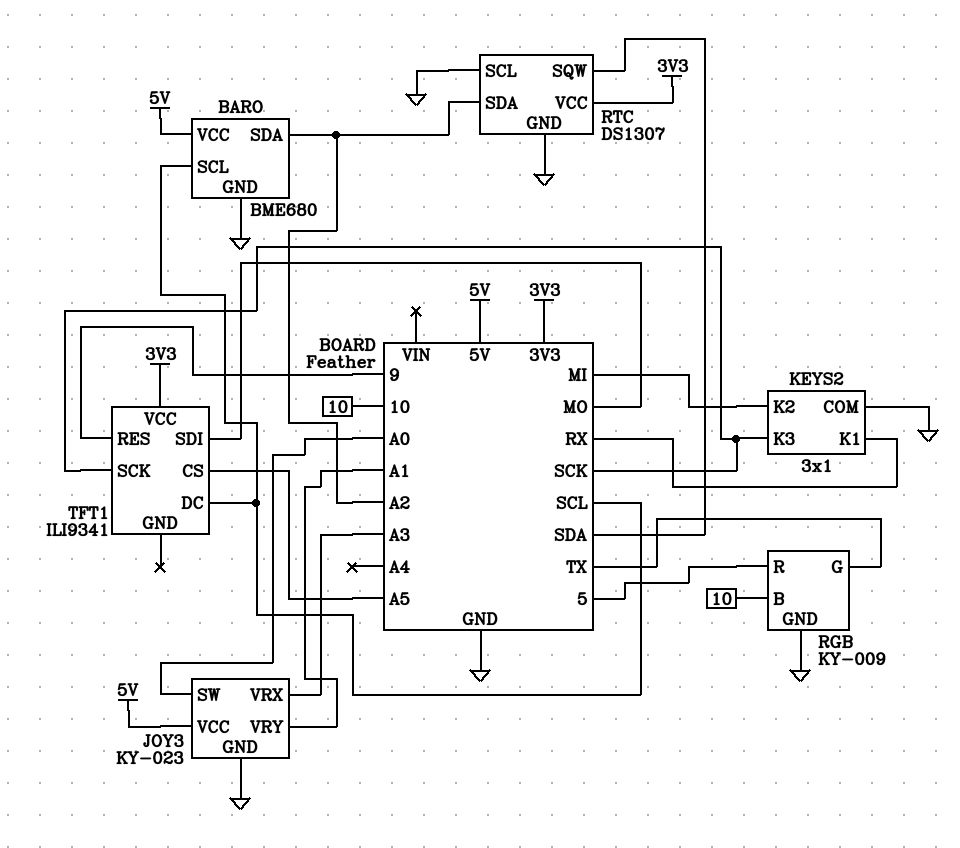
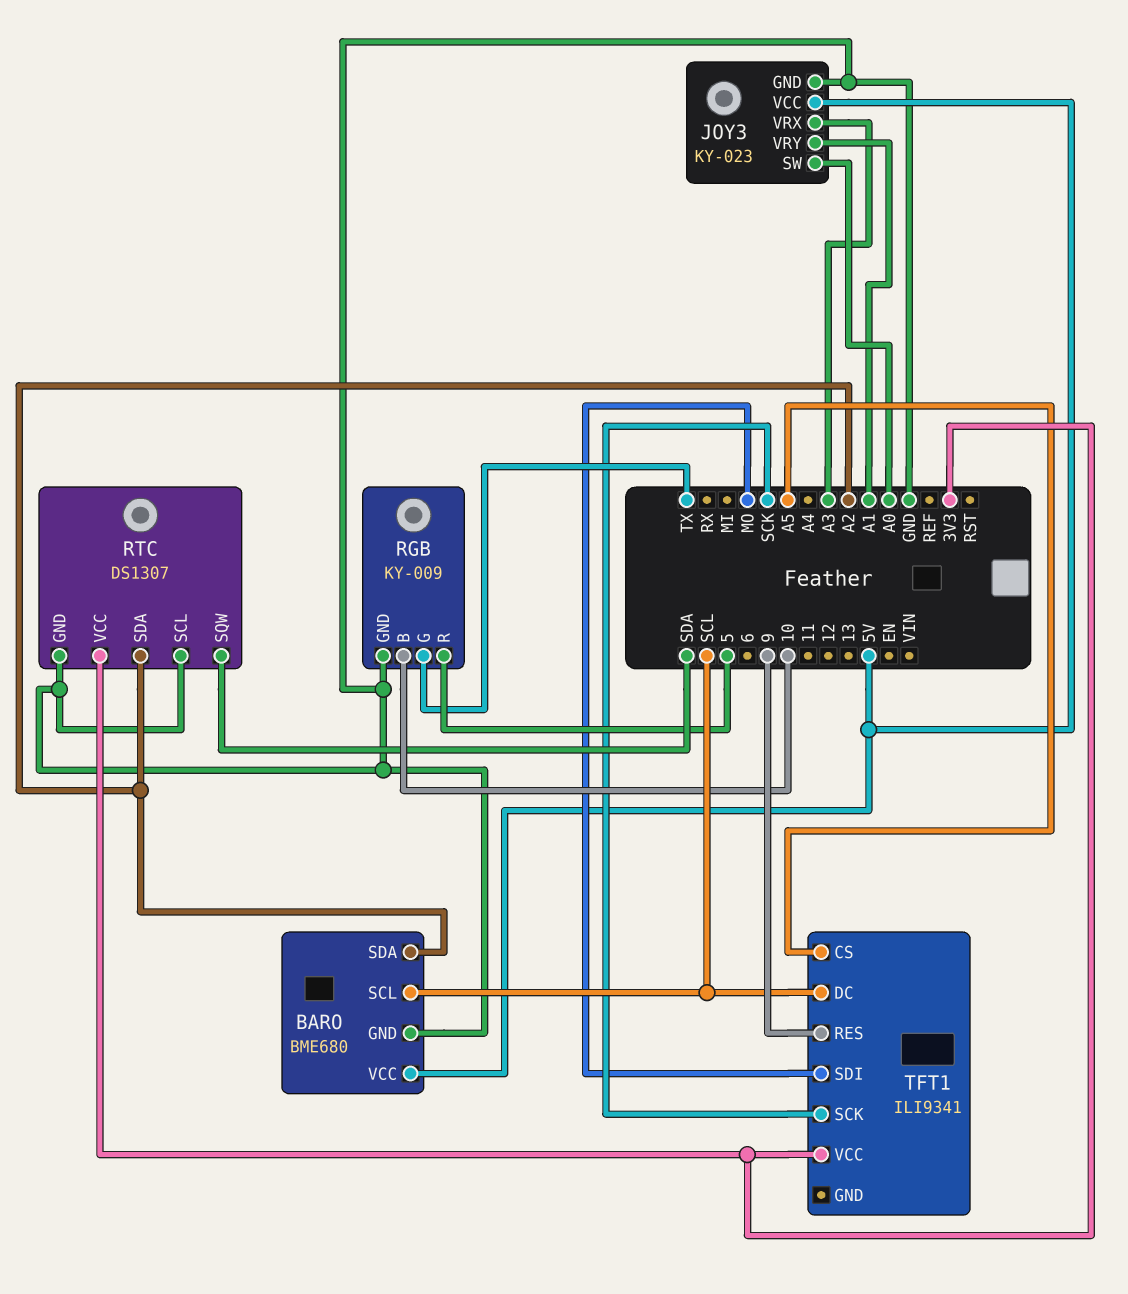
KEYS2: 3x1 -> none
KEYS2 pin COM: GND -> none
KEYS2 pin K1: RX -> none
KEYS2 pin K2: MI -> none
KEYS2 pin K3: SCK -> none

